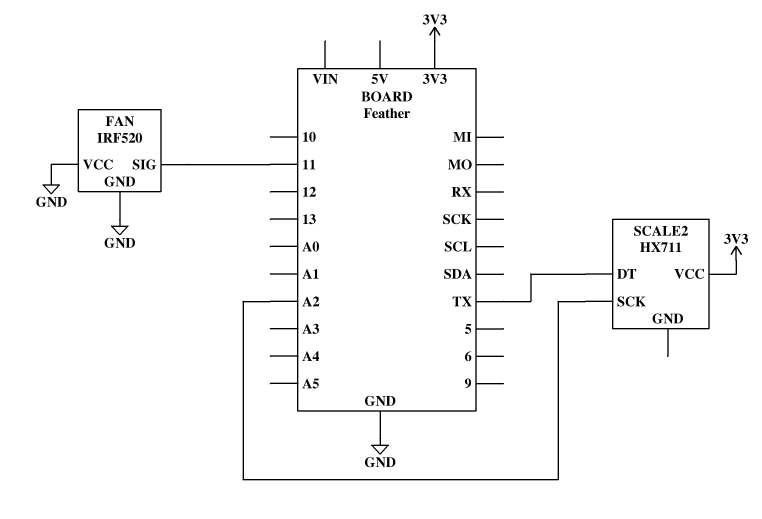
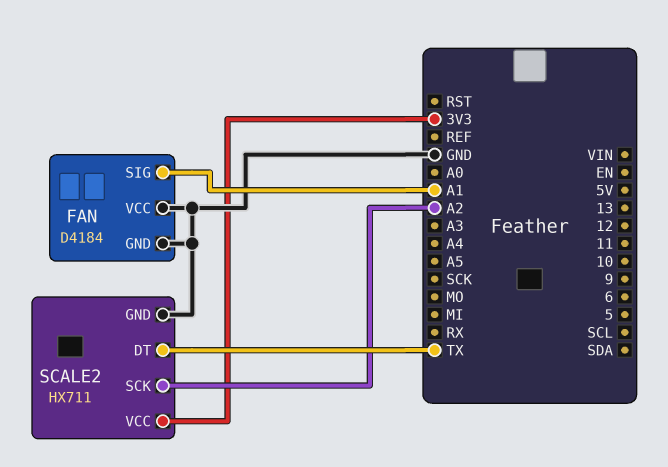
FAN: IRF520 -> D4184
FAN pin SIG: 11 -> A1
SCALE2 pin GND: none -> GND

